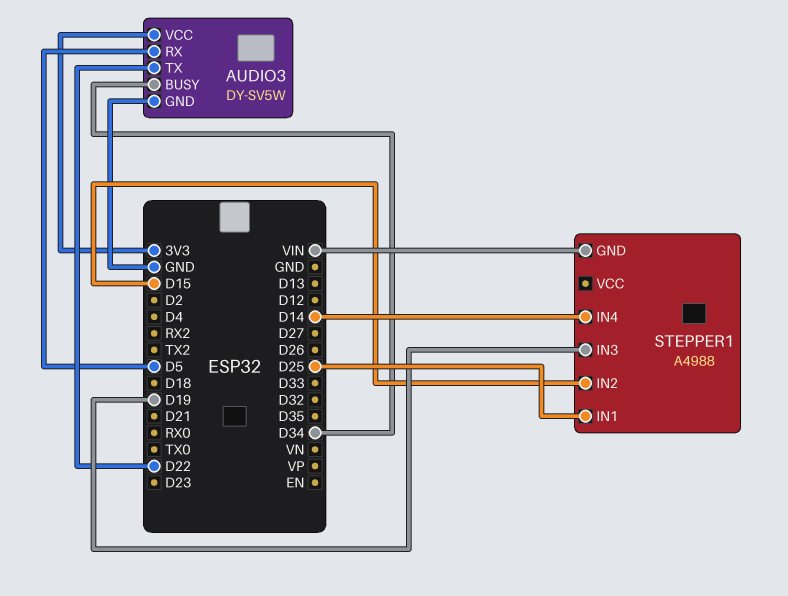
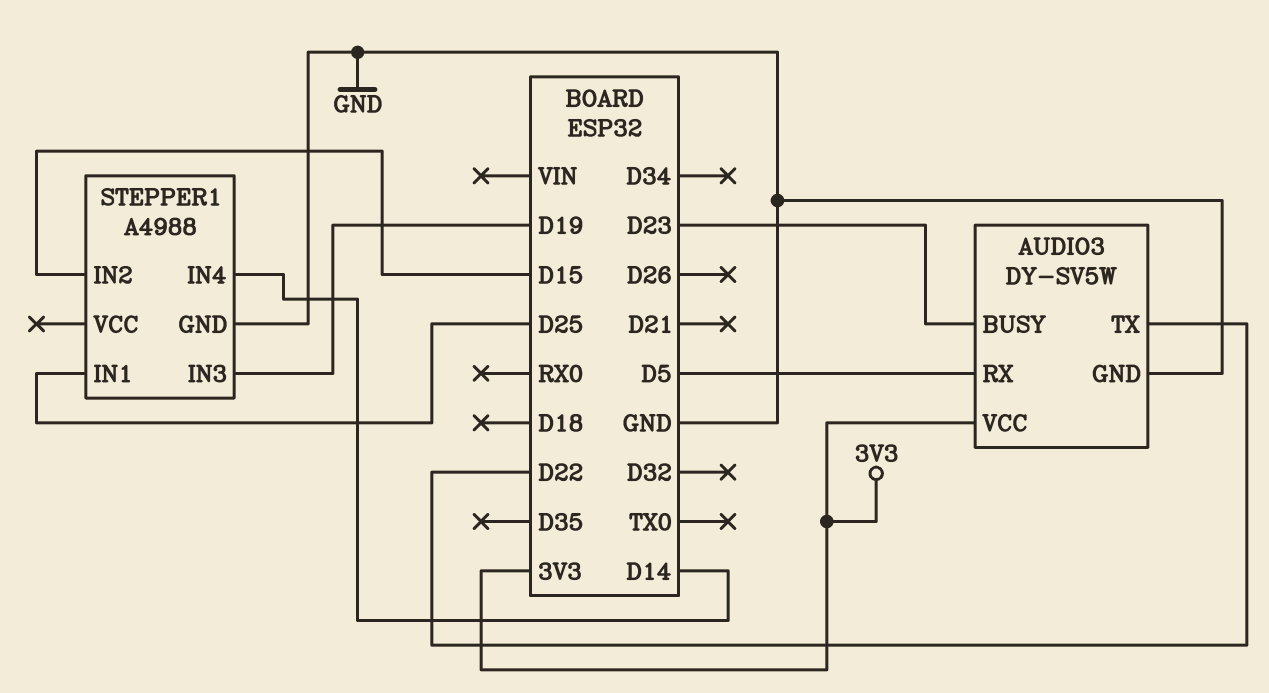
AUDIO3 pin BUSY: D34 -> D23
STEPPER1 pin GND: VIN -> GND

